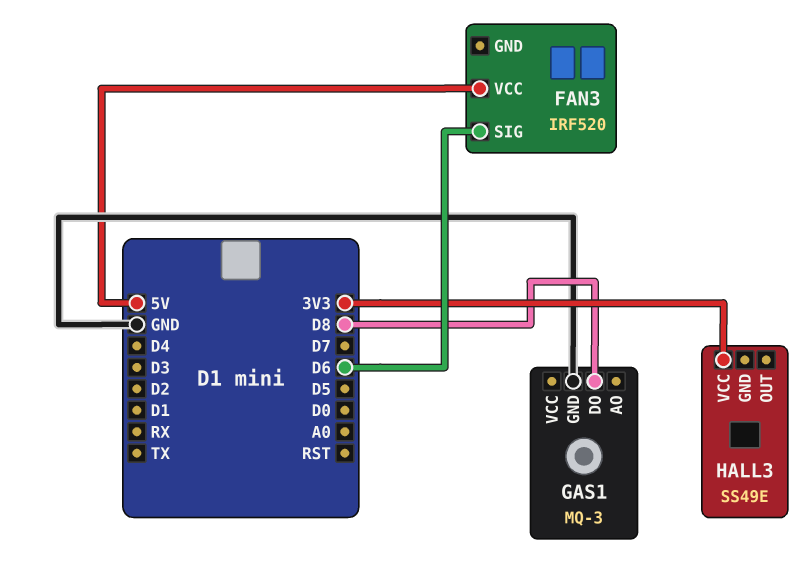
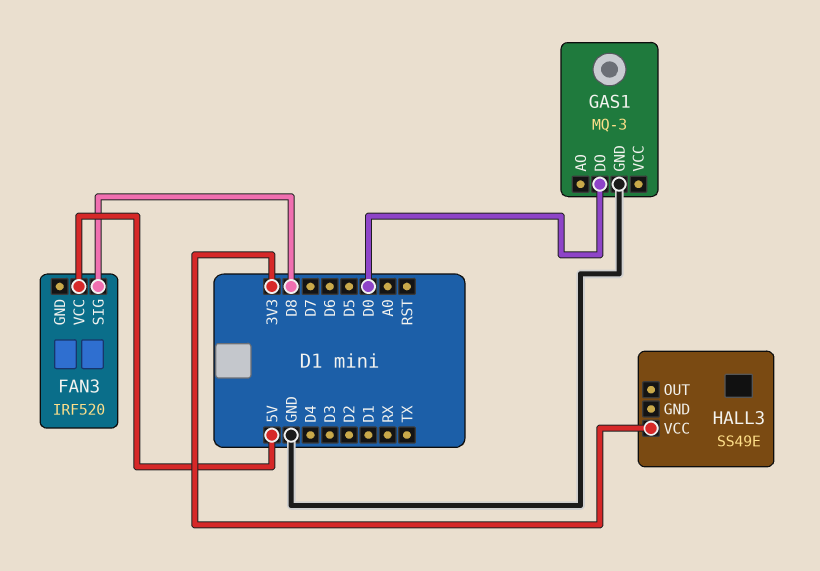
FAN3 pin SIG: D6 -> D8
GAS1 pin DO: D8 -> D0

